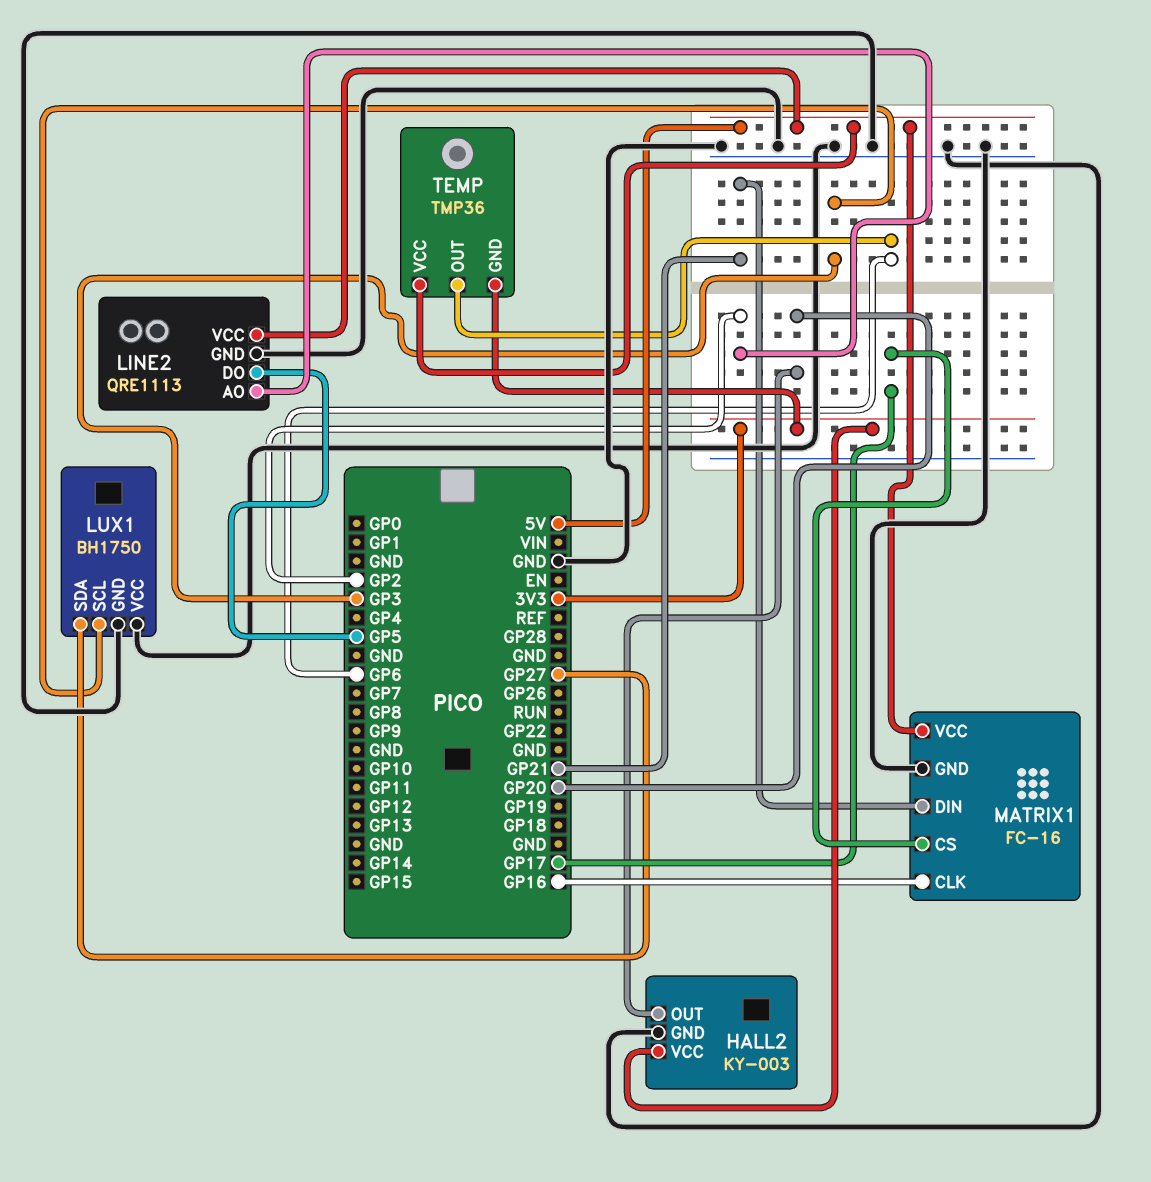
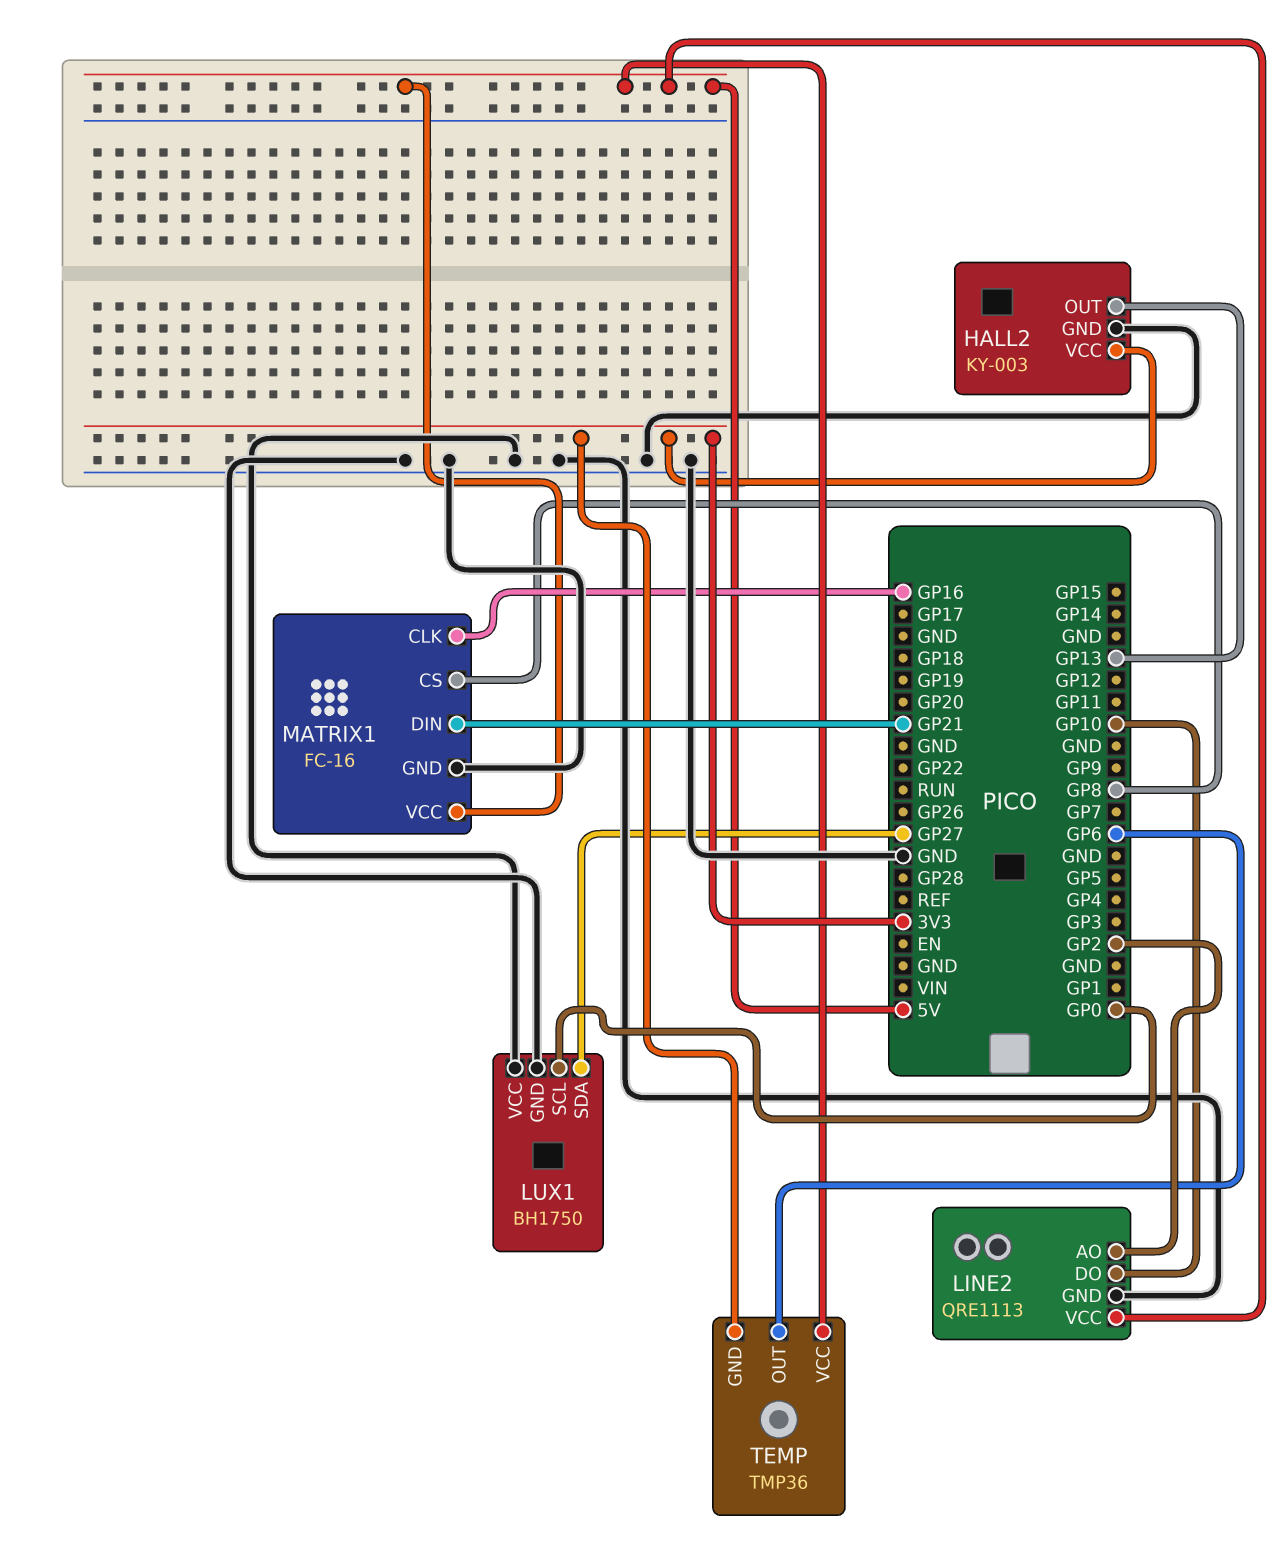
HALL2 pin OUT: GP20 -> GP13
LINE2 pin DO: GP5 -> GP10
LUX1 pin SCL: GP3 -> GP0
MATRIX1 pin CS: GP17 -> GP8

